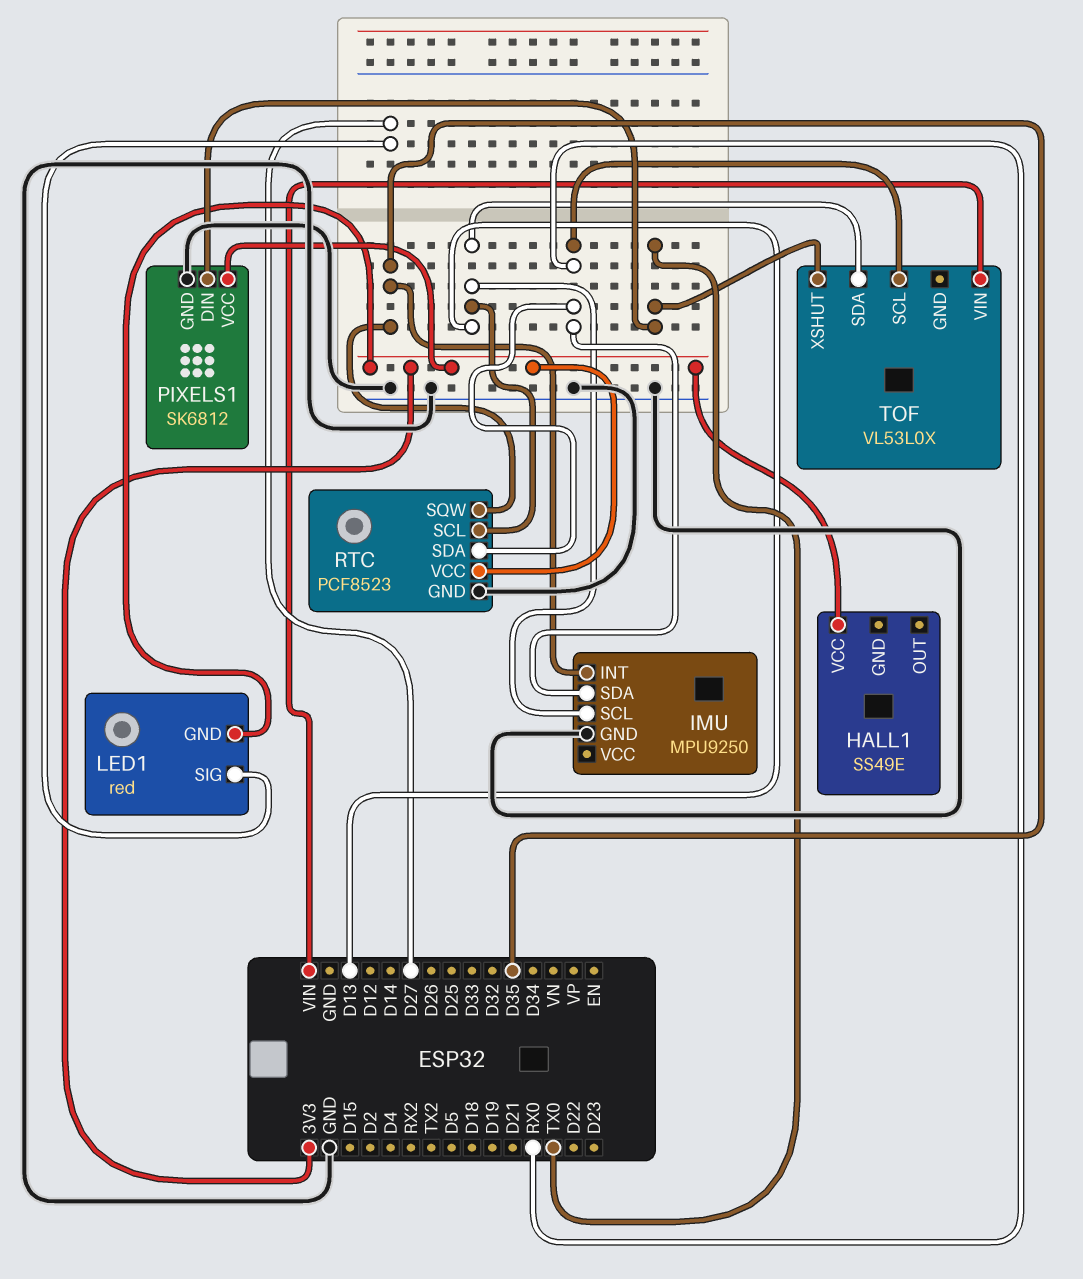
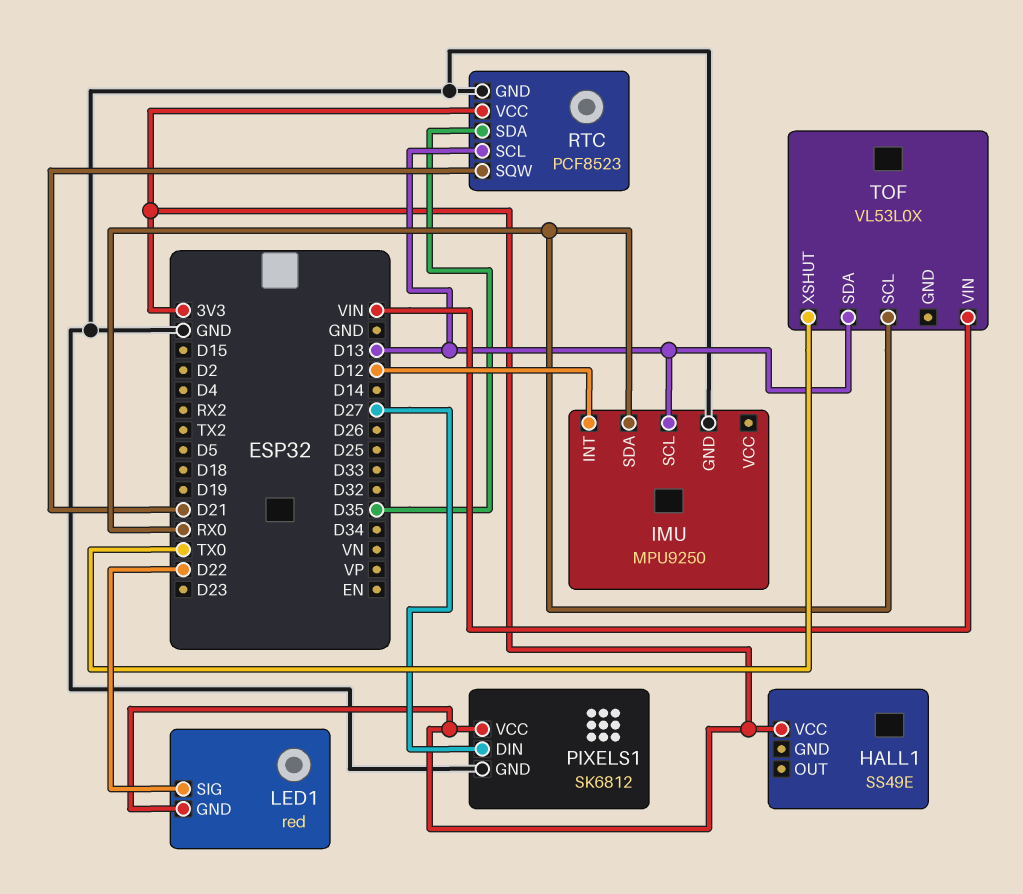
IMU pin INT: D35 -> D12
LED1 pin SIG: D27 -> D22
PIXELS1 pin DIN: TX0 -> D27
RTC pin SDA: RX0 -> D35
RTC pin SQW: D35 -> D21

